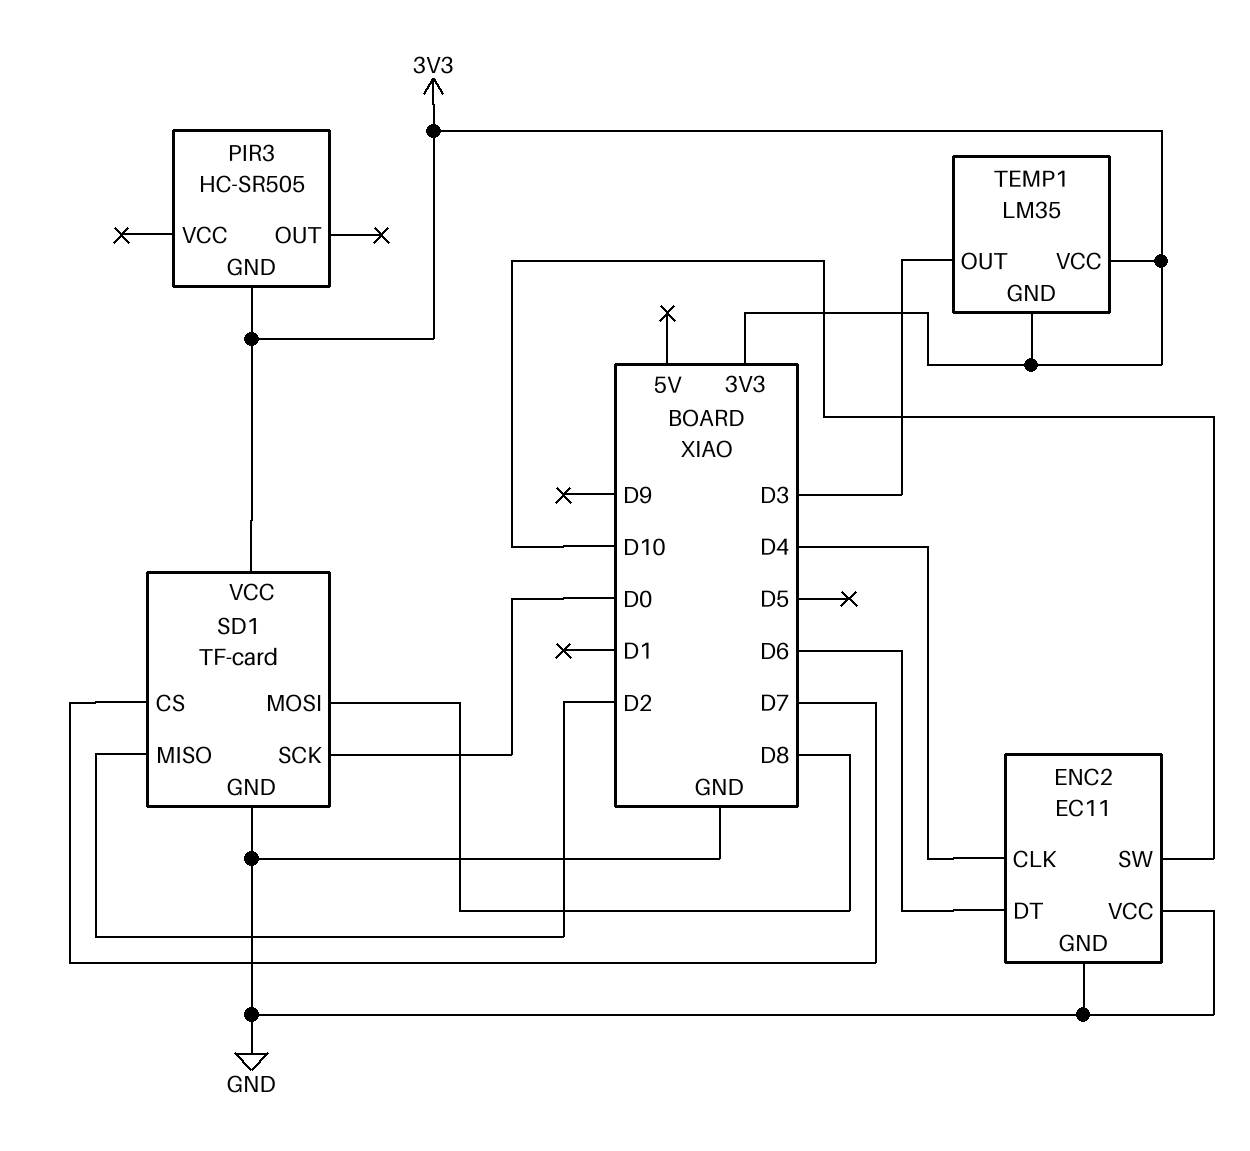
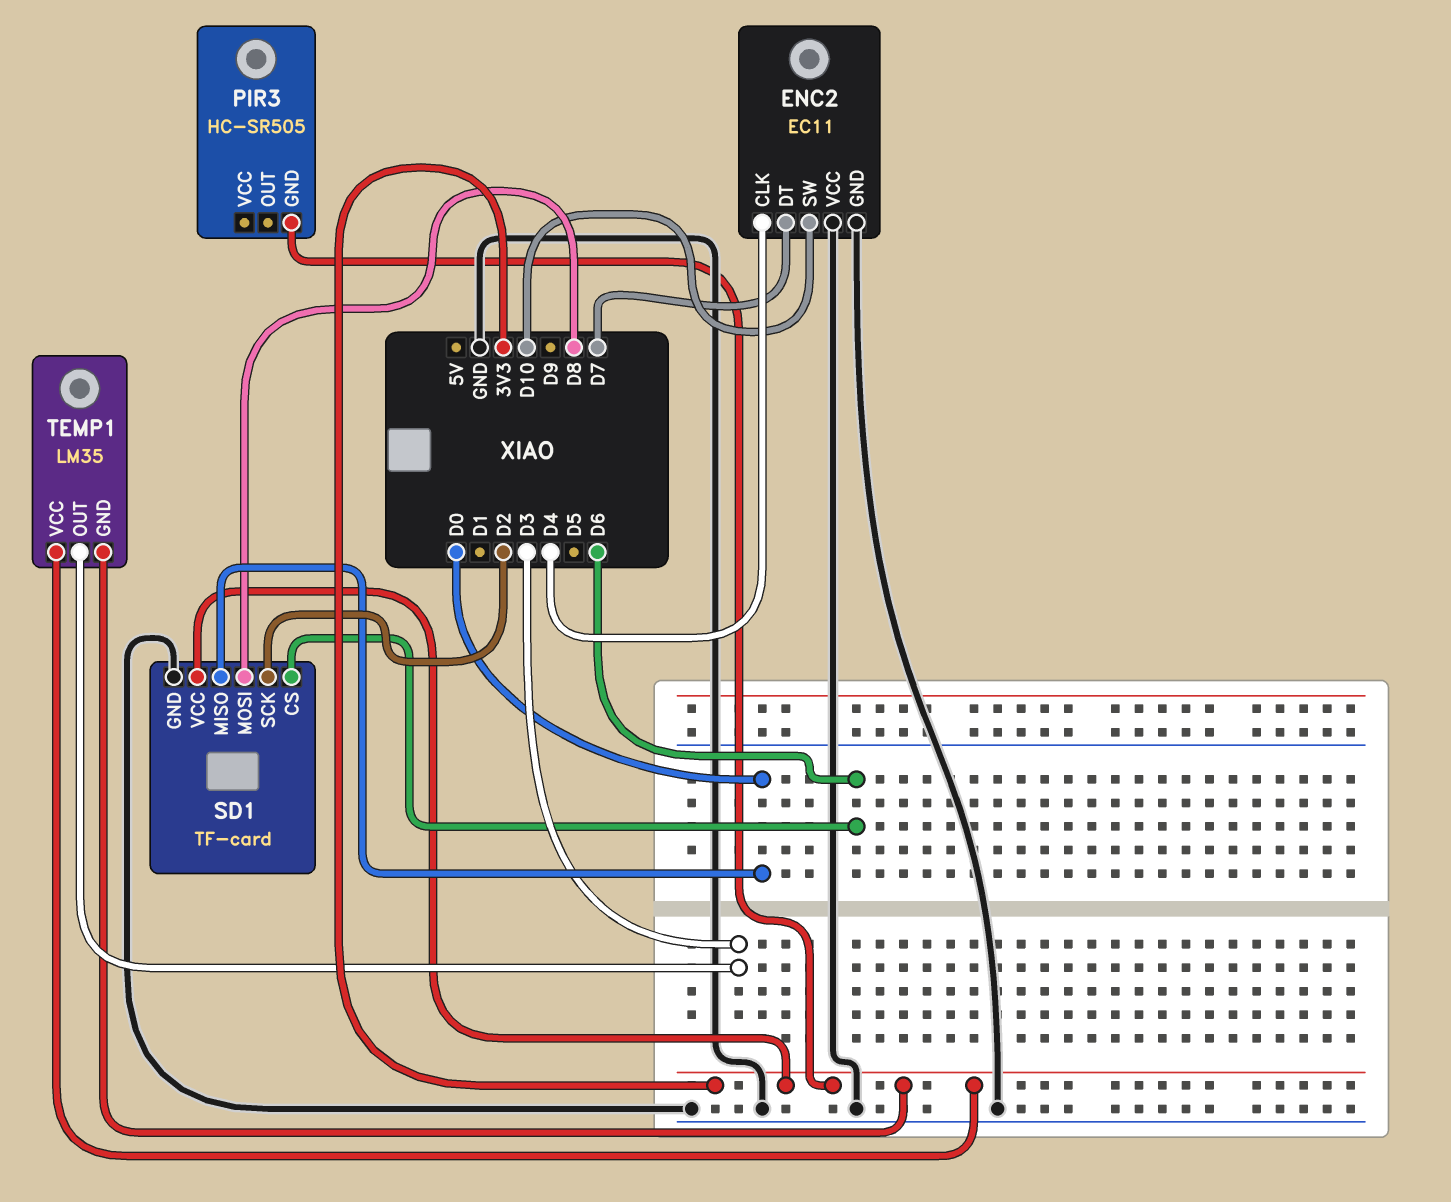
ENC2 pin DT: D6 -> D7
SD1 pin CS: D7 -> D6
SD1 pin MISO: D2 -> D0
SD1 pin SCK: D0 -> D2

